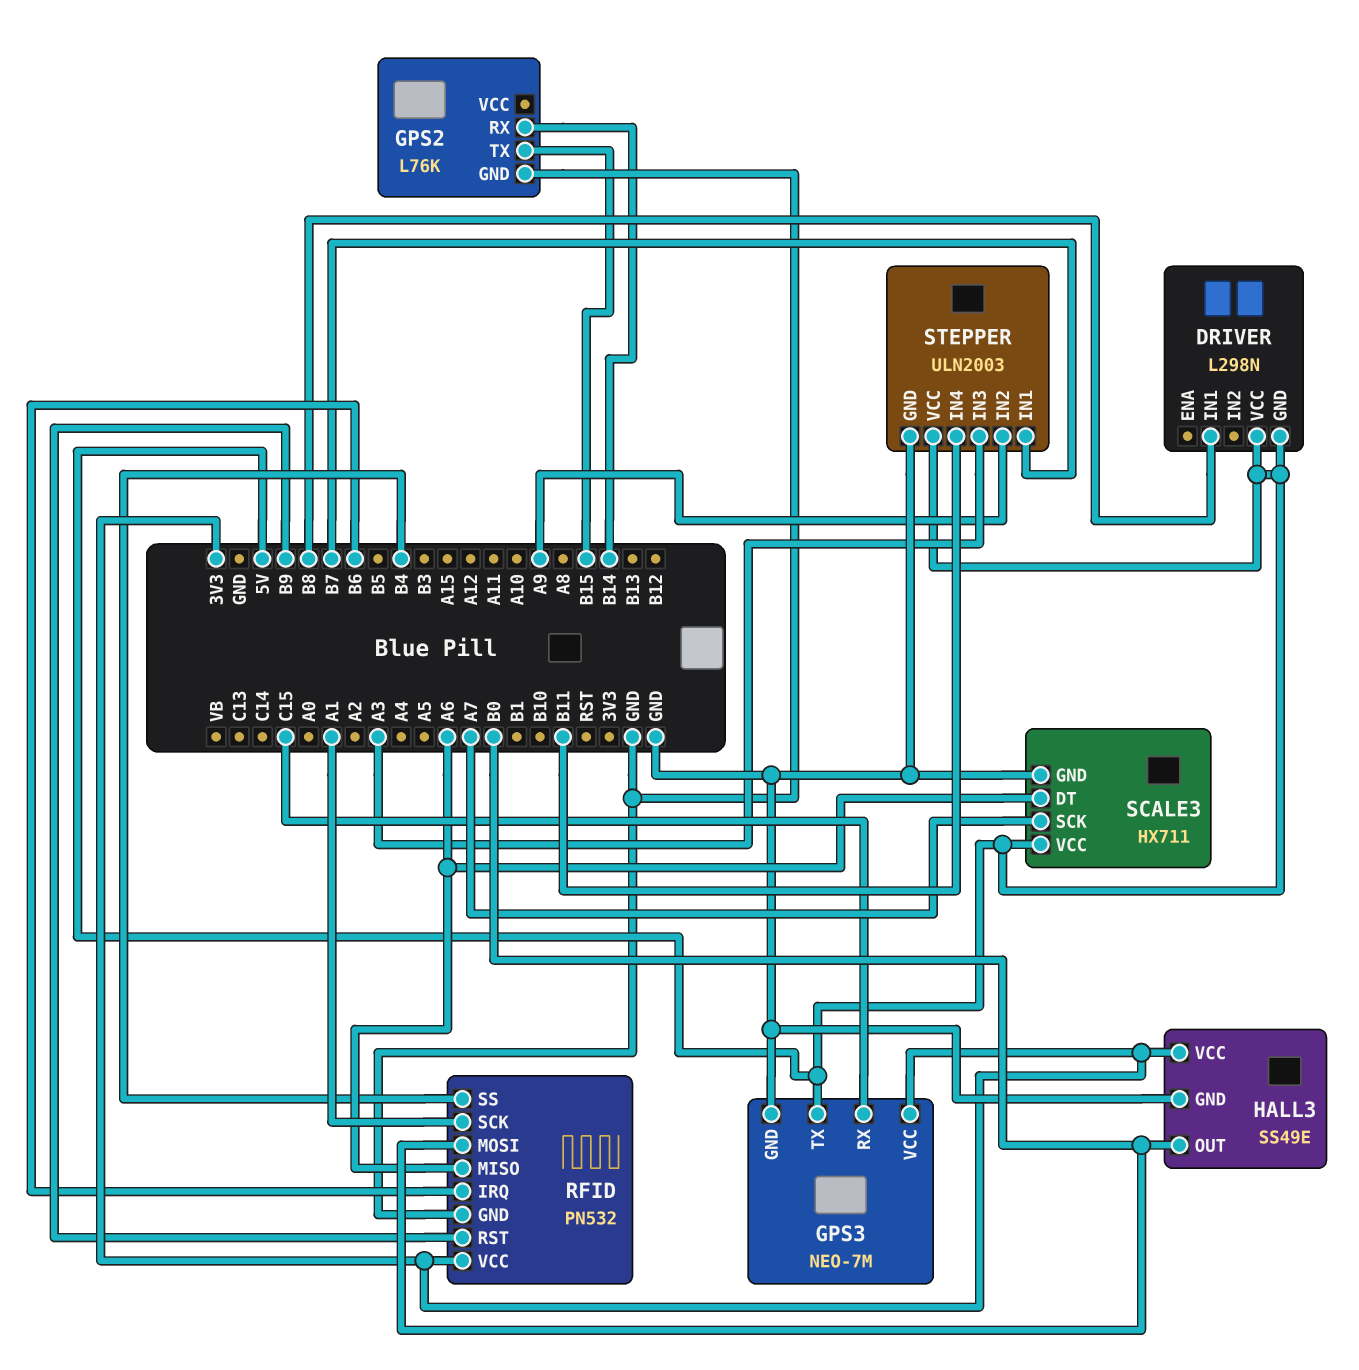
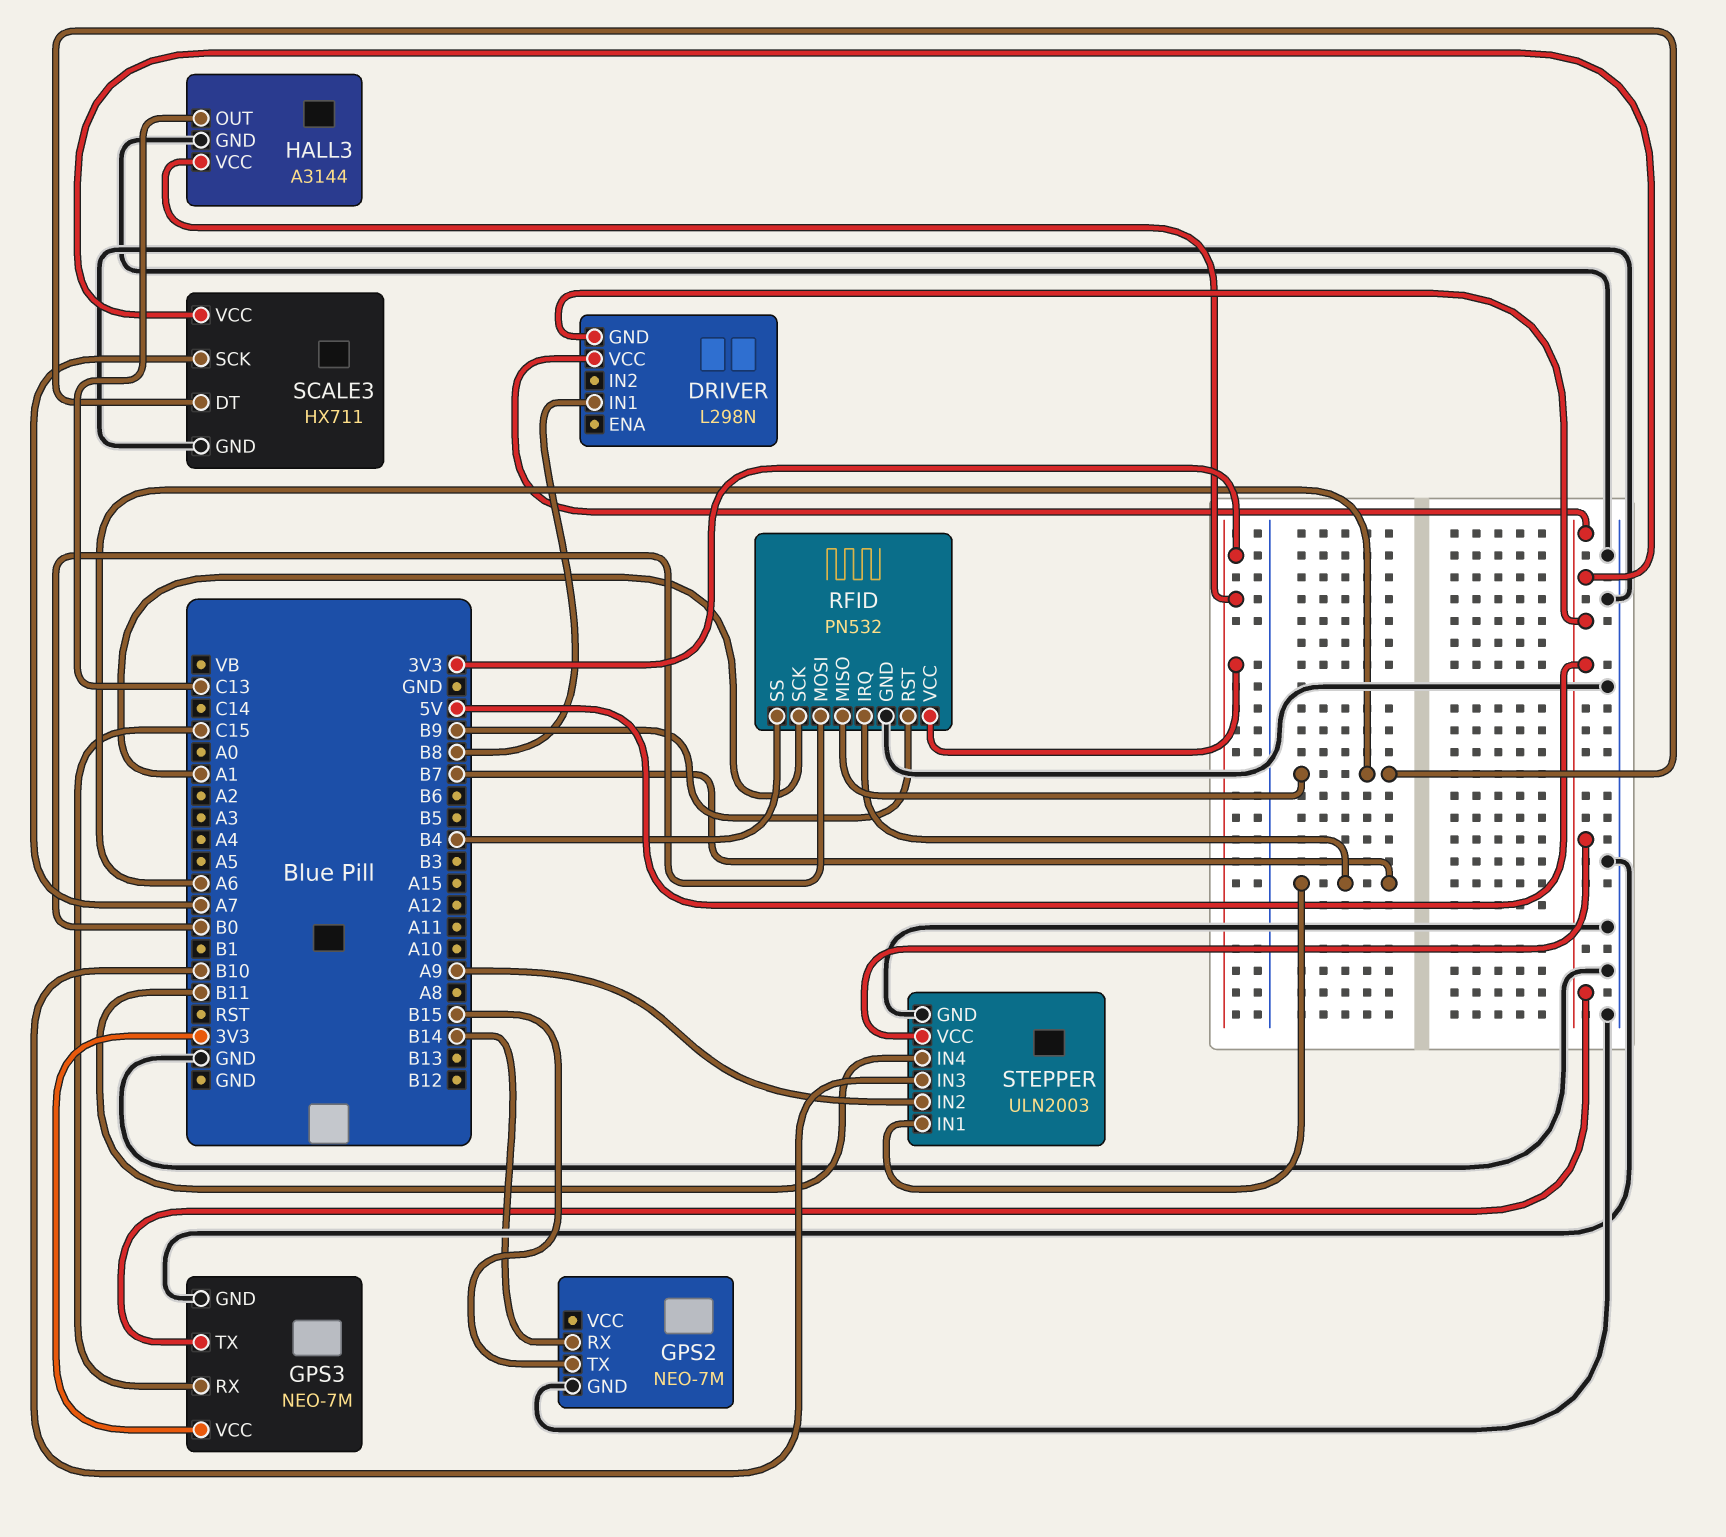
GPS2: L76K -> NEO-7M
HALL3: SS49E -> A3144
HALL3 pin OUT: B0 -> C13
RFID pin IRQ: B6 -> B7
STEPPER pin IN3: A3 -> B10

